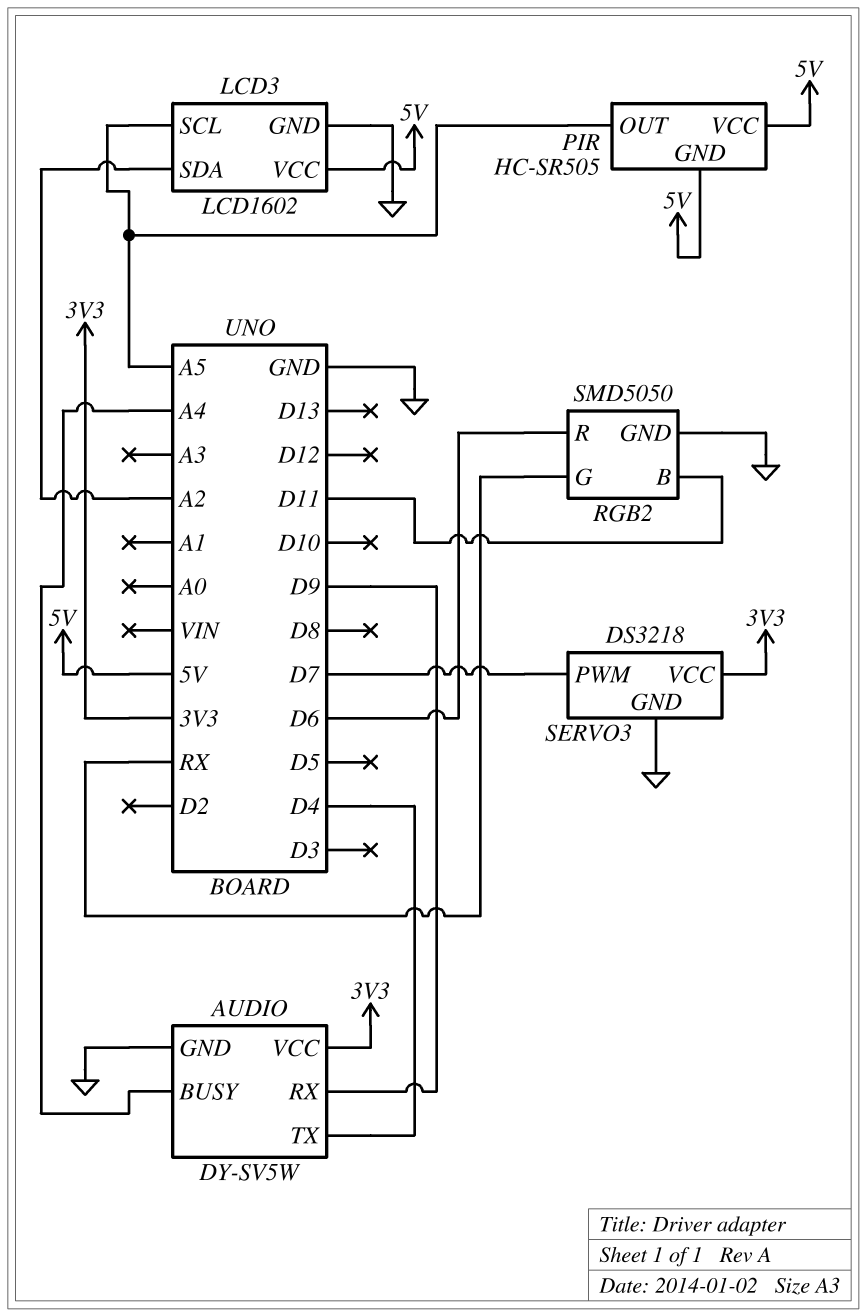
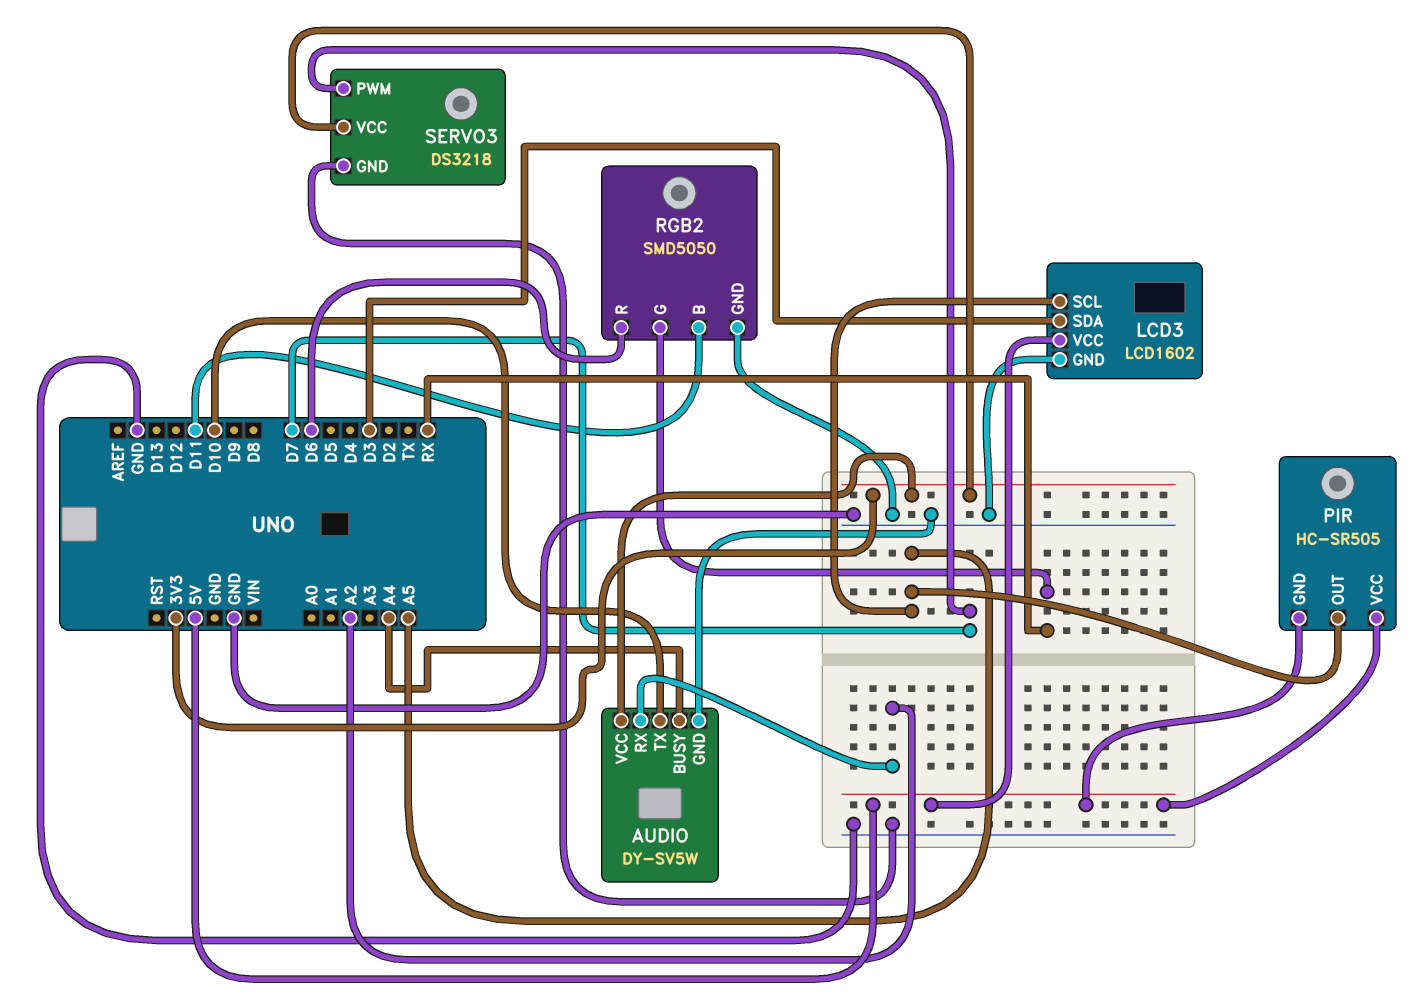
AUDIO pin RX: D9 -> A2
AUDIO pin TX: D4 -> D10
LCD3 pin SDA: A2 -> D3

